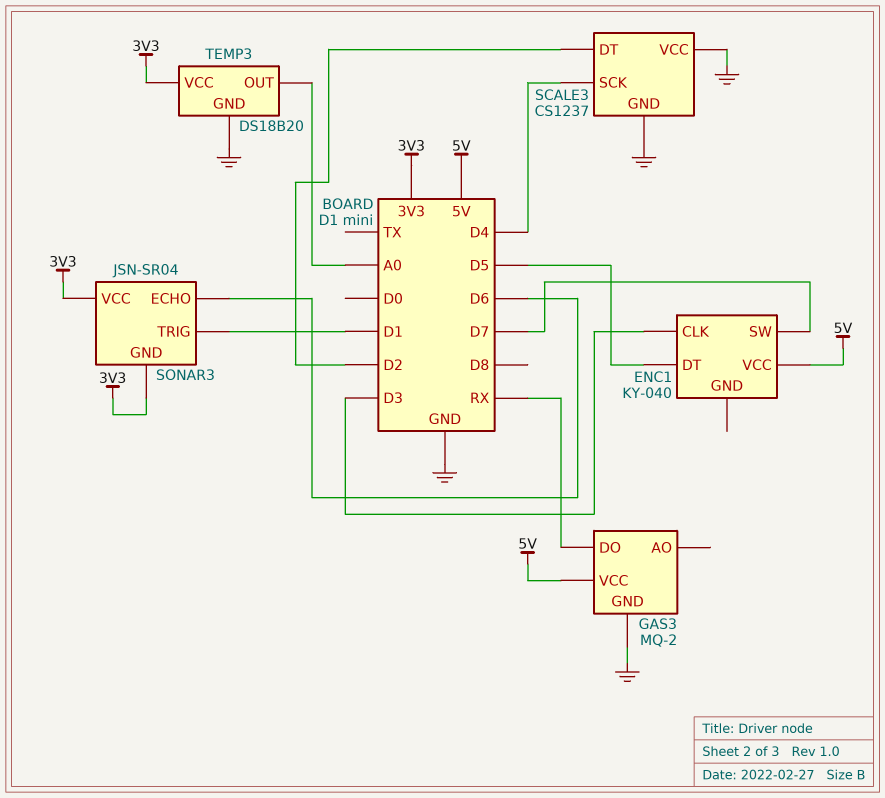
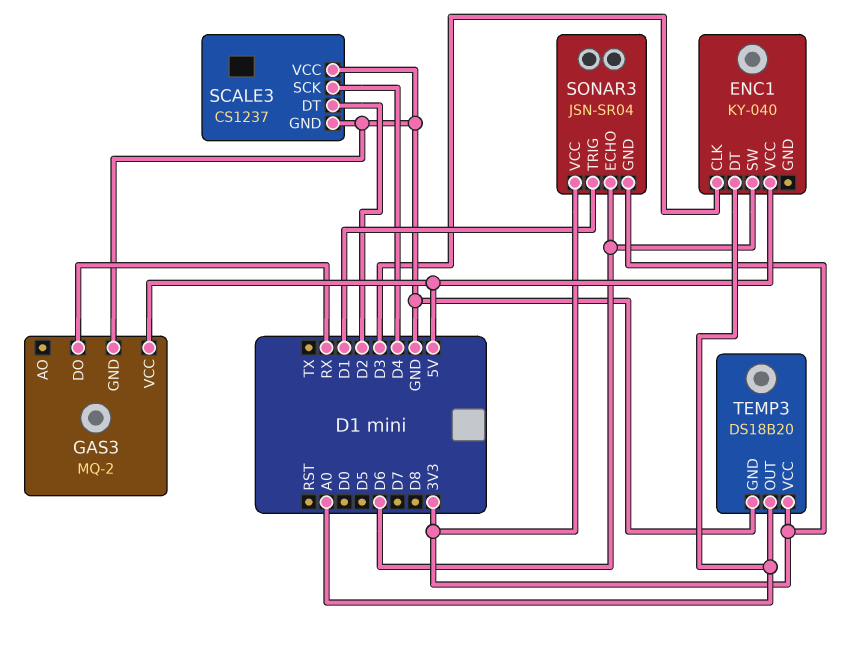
ENC1 pin DT: D5 -> A0
ENC1 pin SW: D7 -> D6

